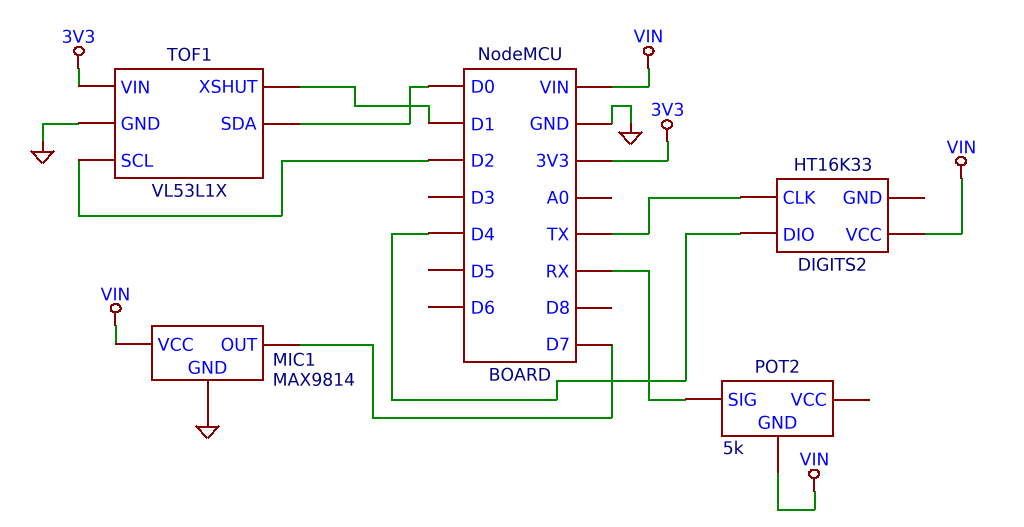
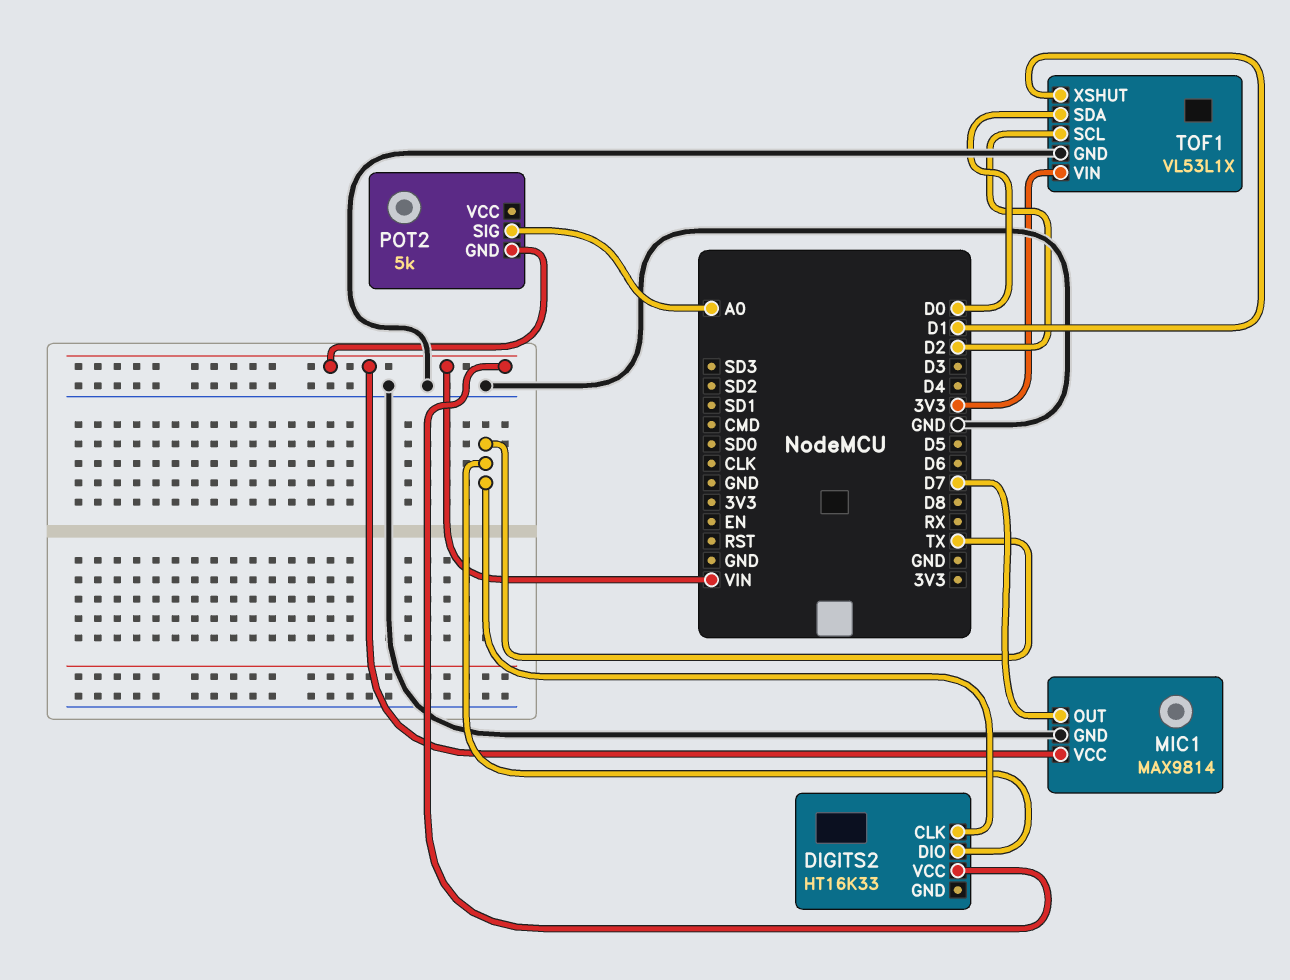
DIGITS2 pin DIO: D4 -> TX
POT2 pin SIG: RX -> A0

